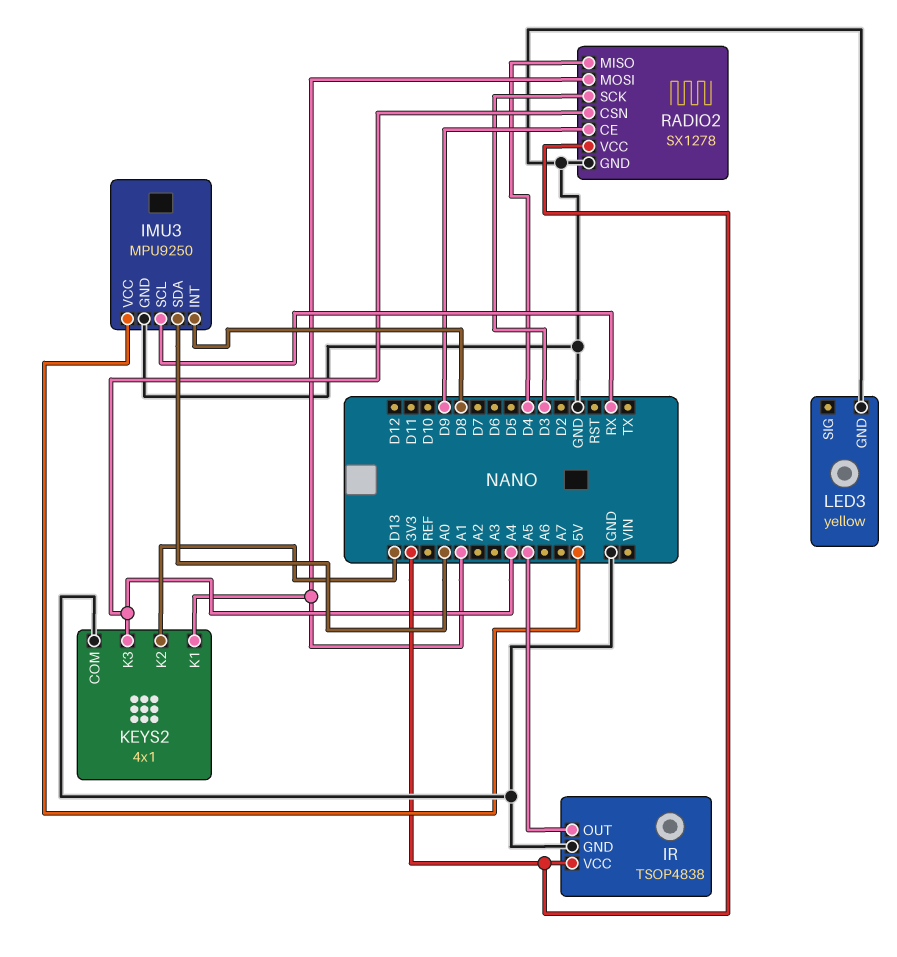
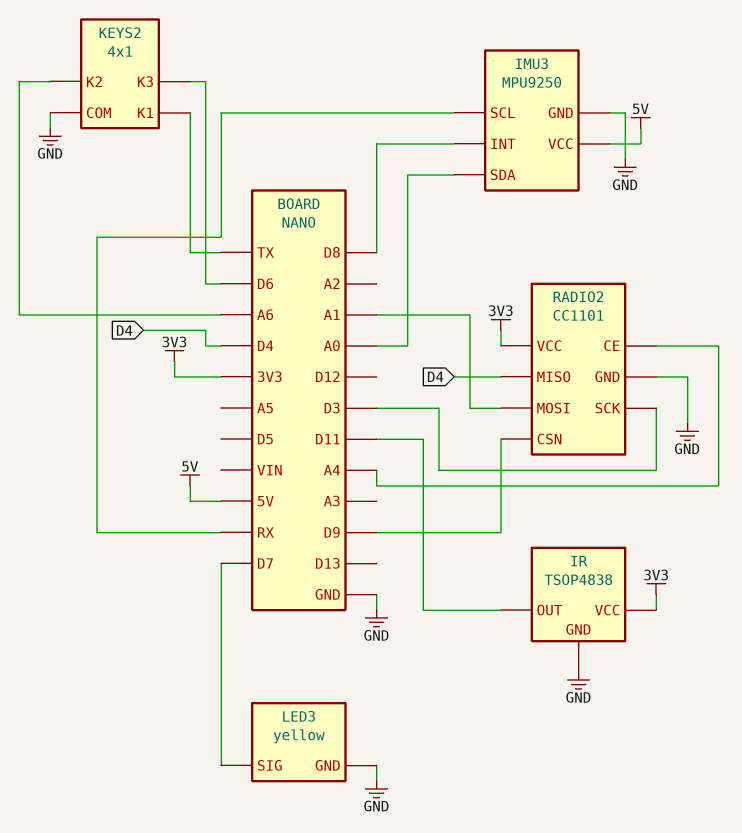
IR pin OUT: A5 -> D11
KEYS2 pin K1: A1 -> TX
KEYS2 pin K2: D13 -> A6
KEYS2 pin K3: A4 -> D6
LED3 pin SIG: none -> D7
RADIO2: SX1278 -> CC1101
RADIO2 pin CE: D9 -> A4
RADIO2 pin CSN: A4 -> D9

